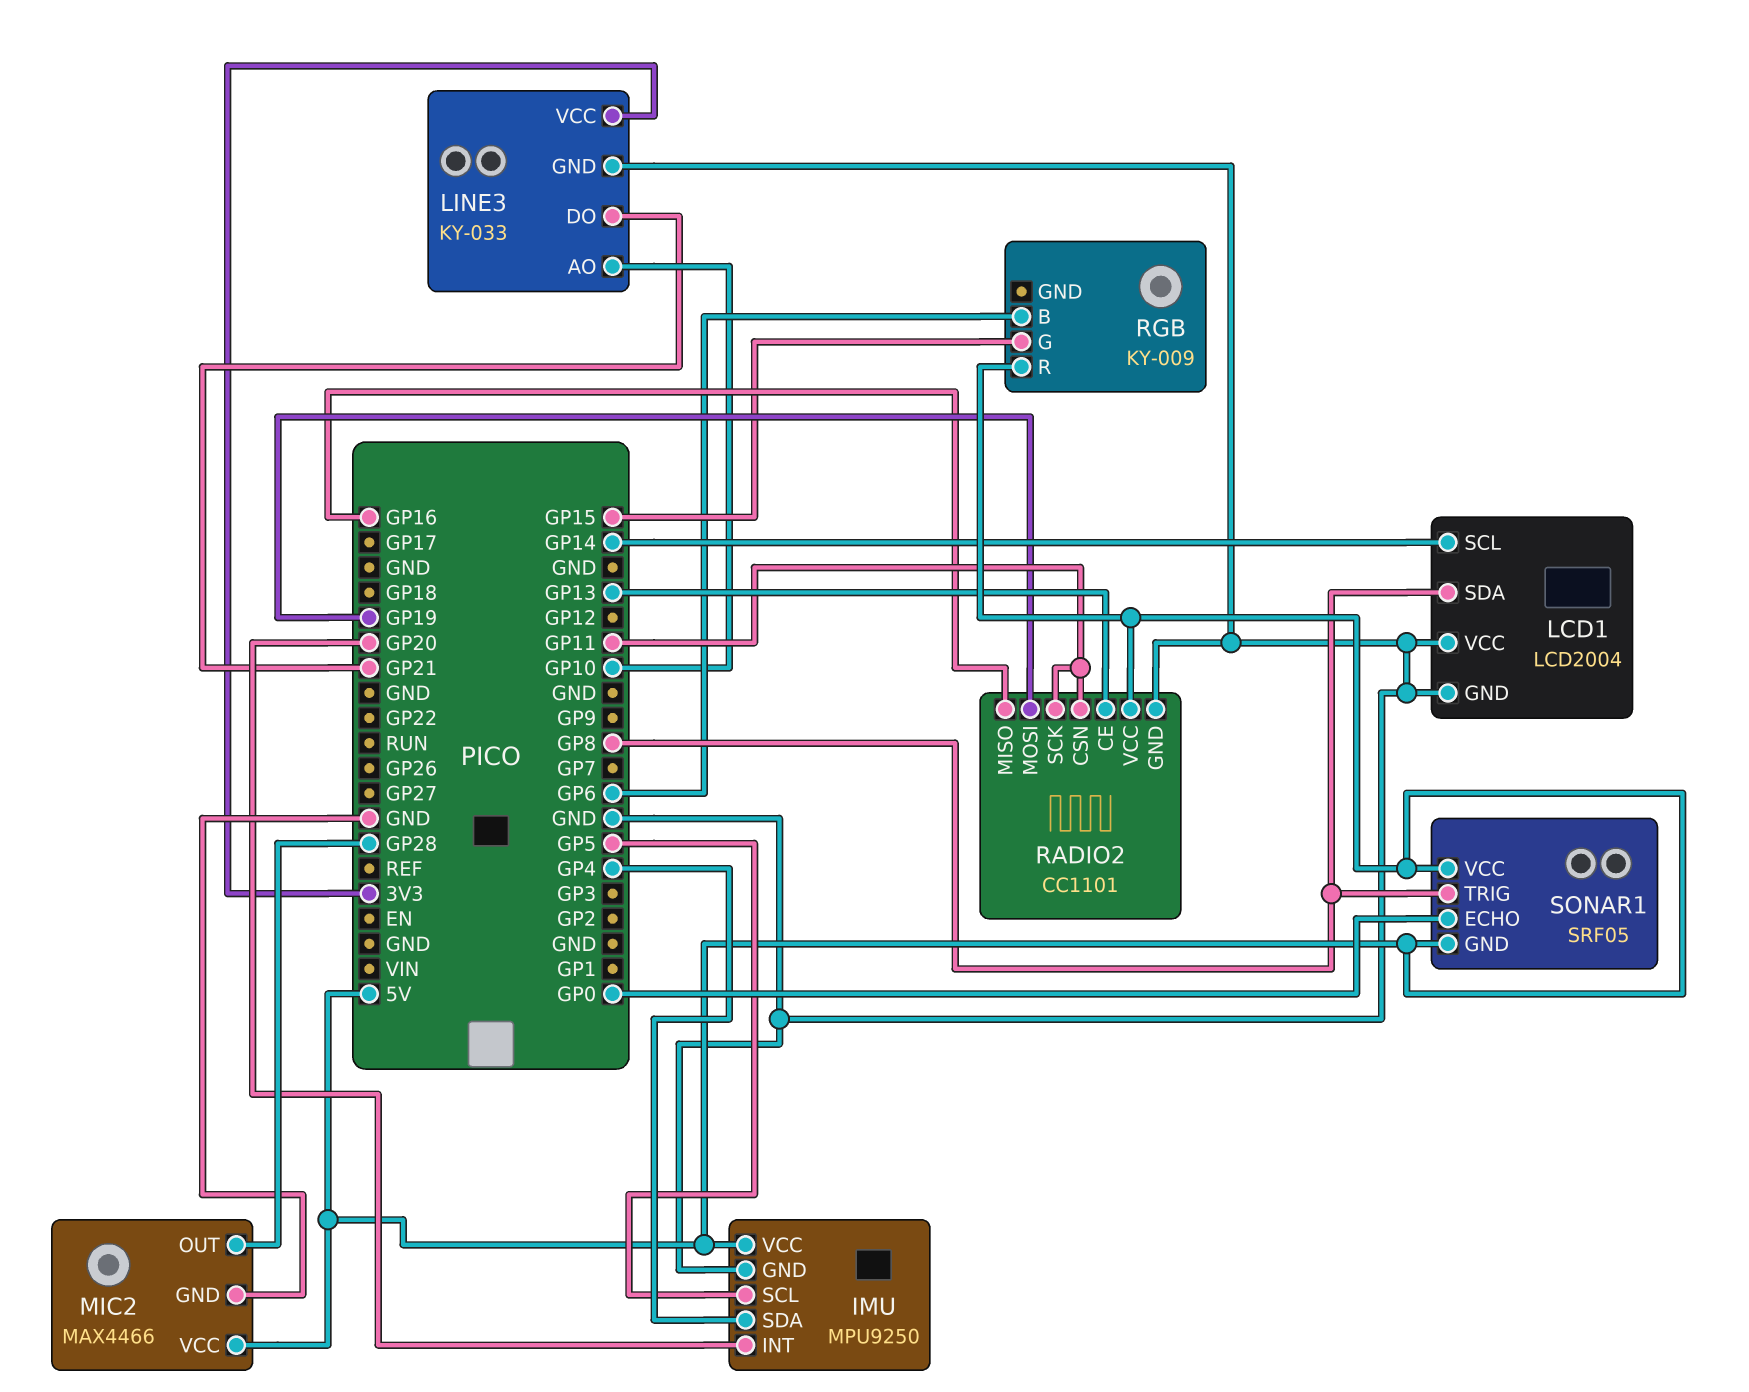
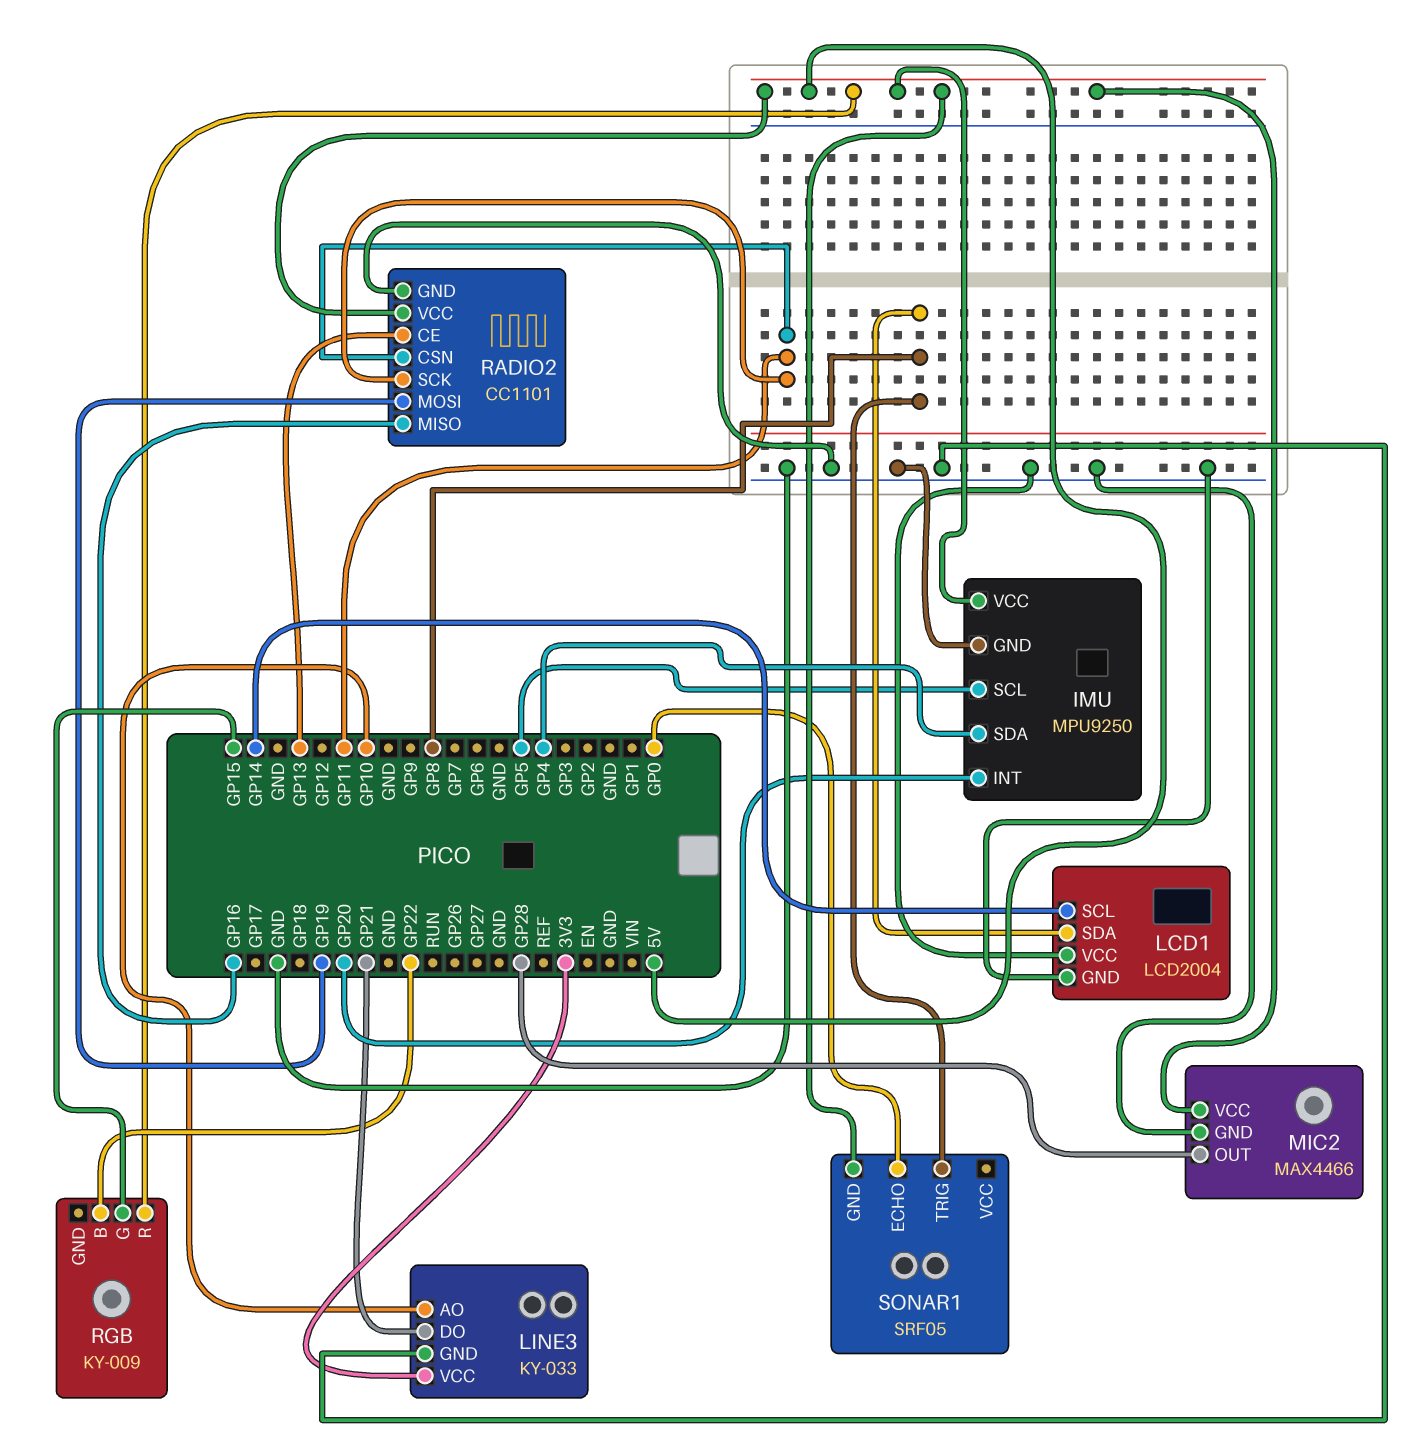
RGB pin B: GP6 -> GP22
SONAR1 pin VCC: 5V -> none

